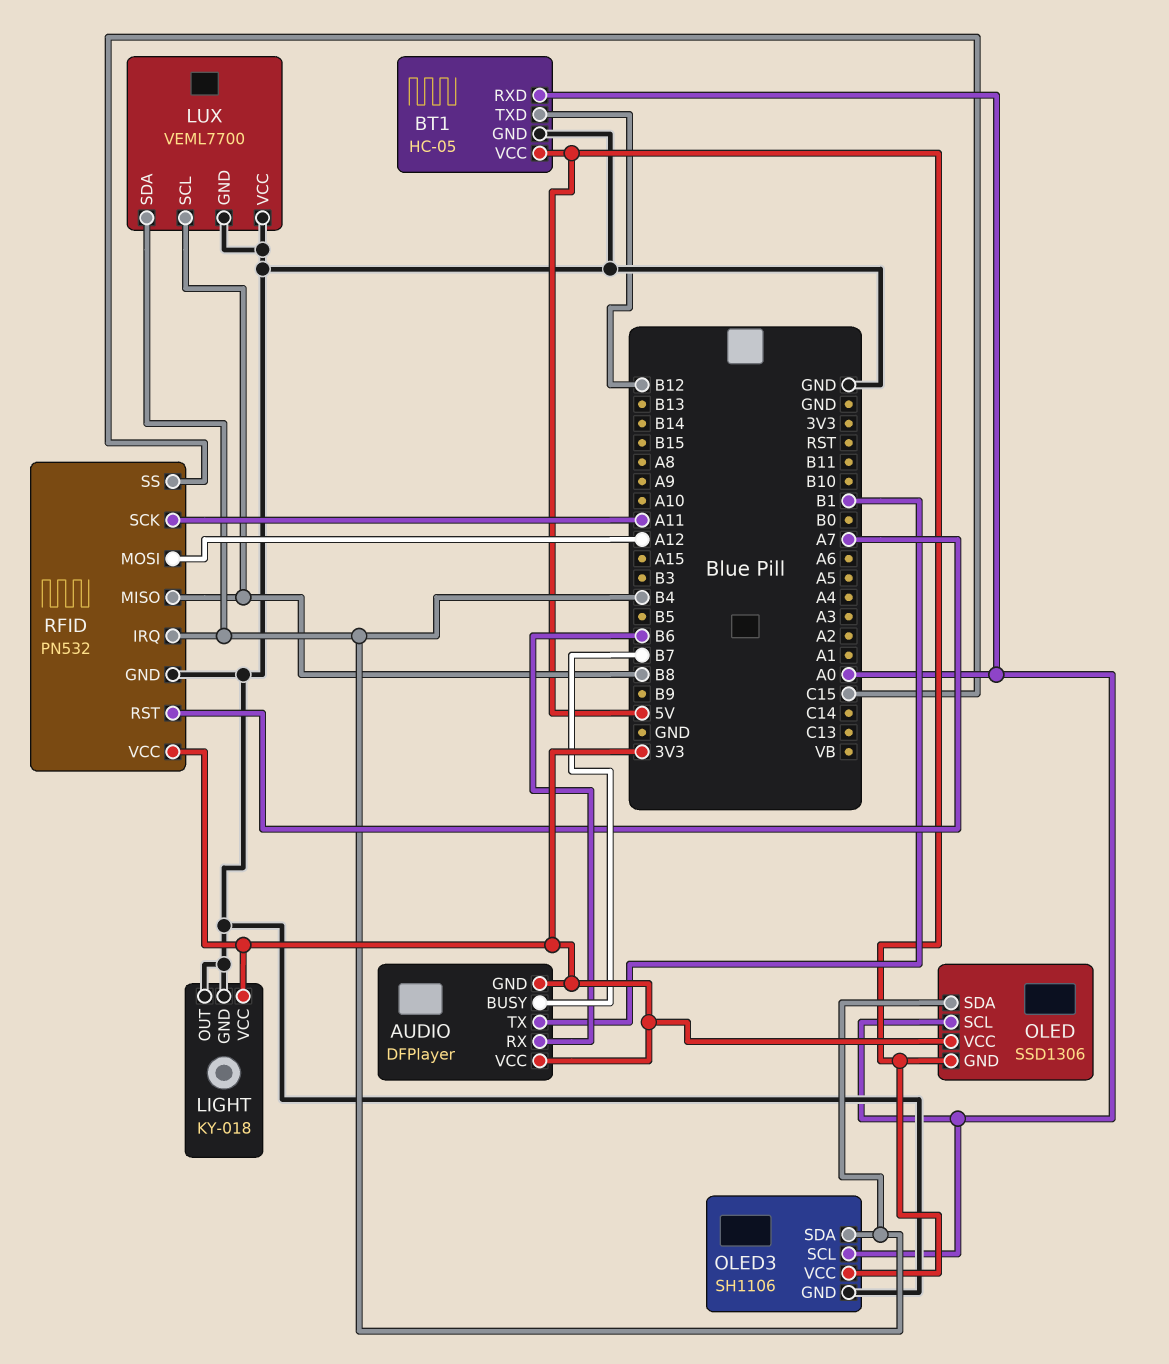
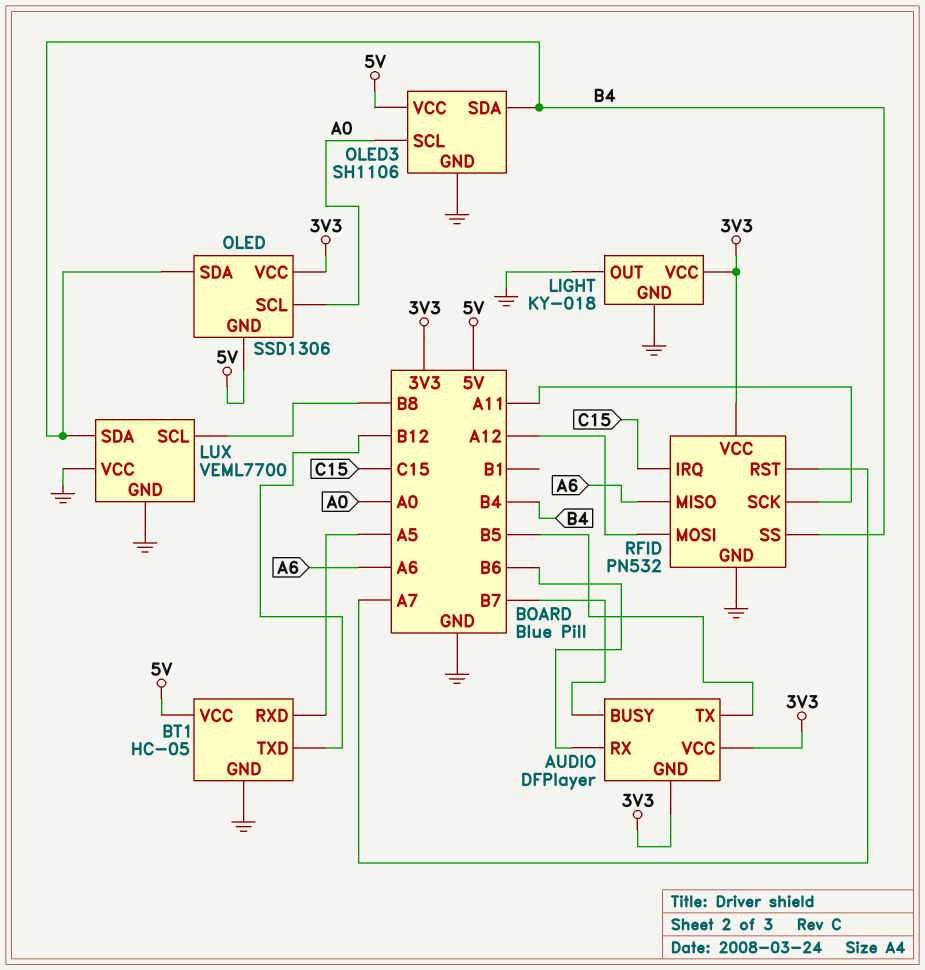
AUDIO pin TX: B1 -> B5
BT1 pin RXD: A0 -> A5
RFID pin IRQ: B4 -> C15
RFID pin MISO: B8 -> A6
RFID pin SS: C15 -> B4

